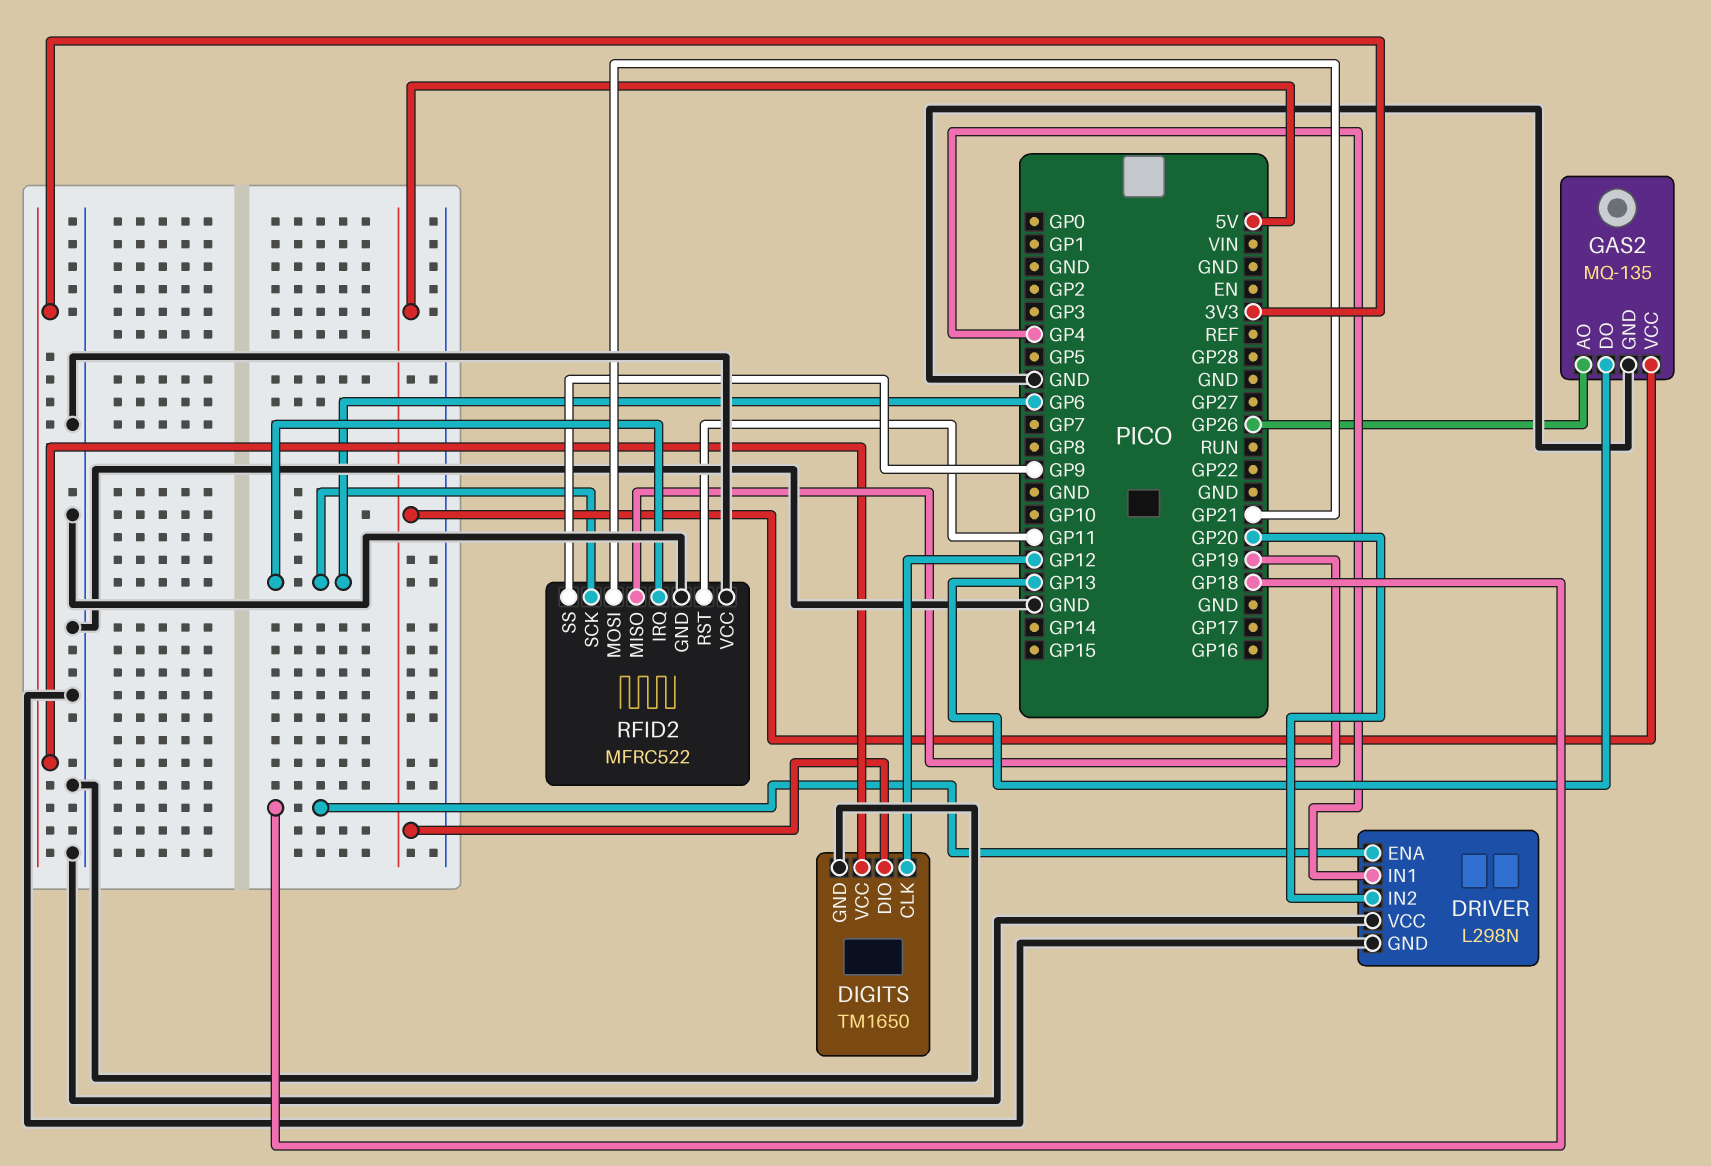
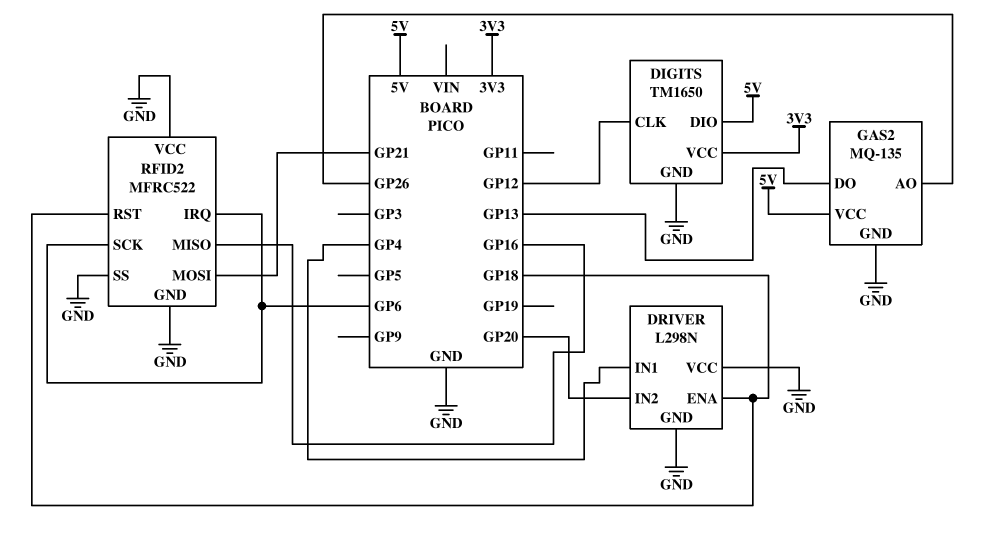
RFID2 pin MISO: GP19 -> GP16
RFID2 pin RST: GP11 -> GP18
RFID2 pin SS: GP9 -> GND

